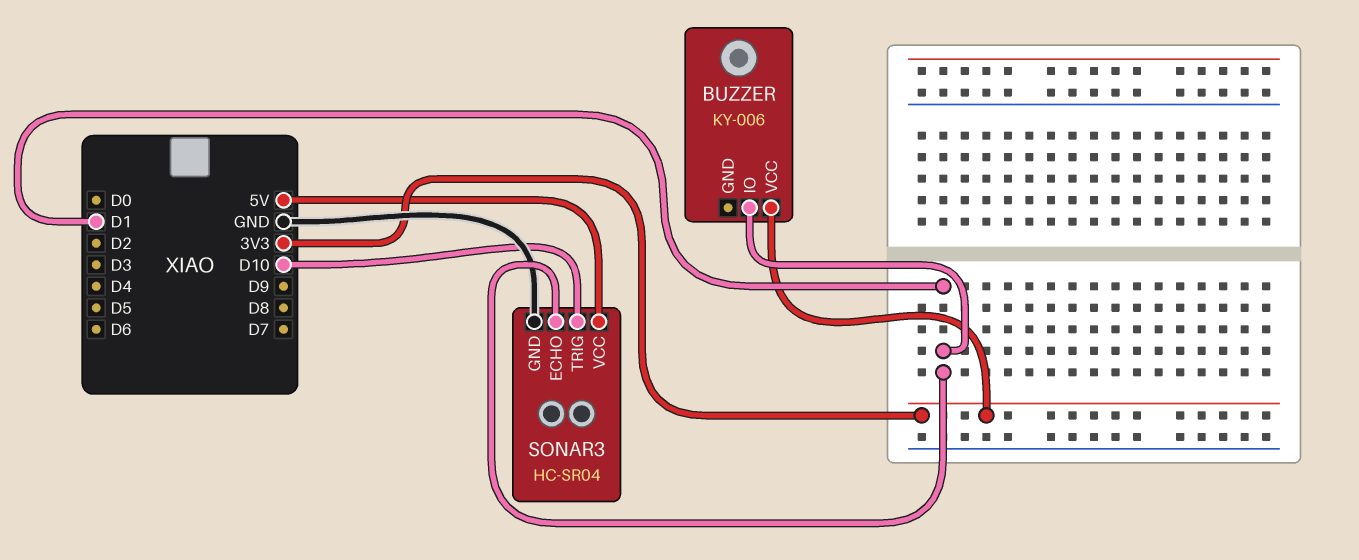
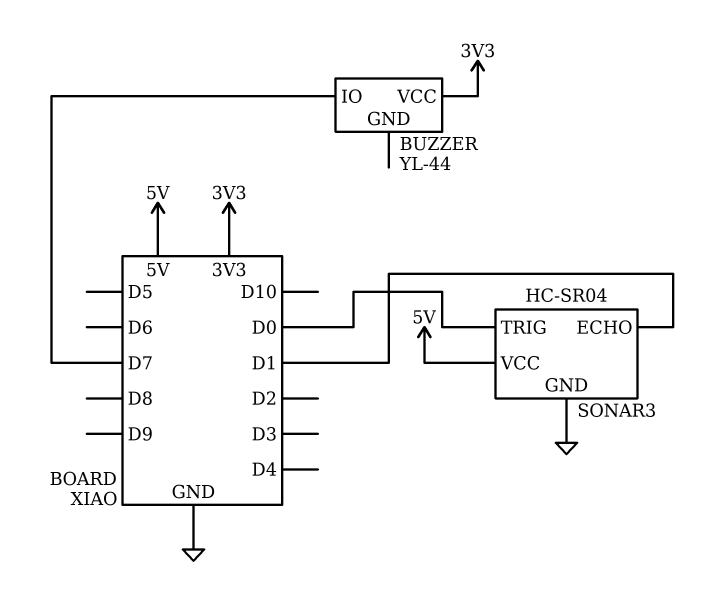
BUZZER: KY-006 -> YL-44
BUZZER pin IO: D1 -> D7
SONAR3 pin TRIG: D10 -> D0

